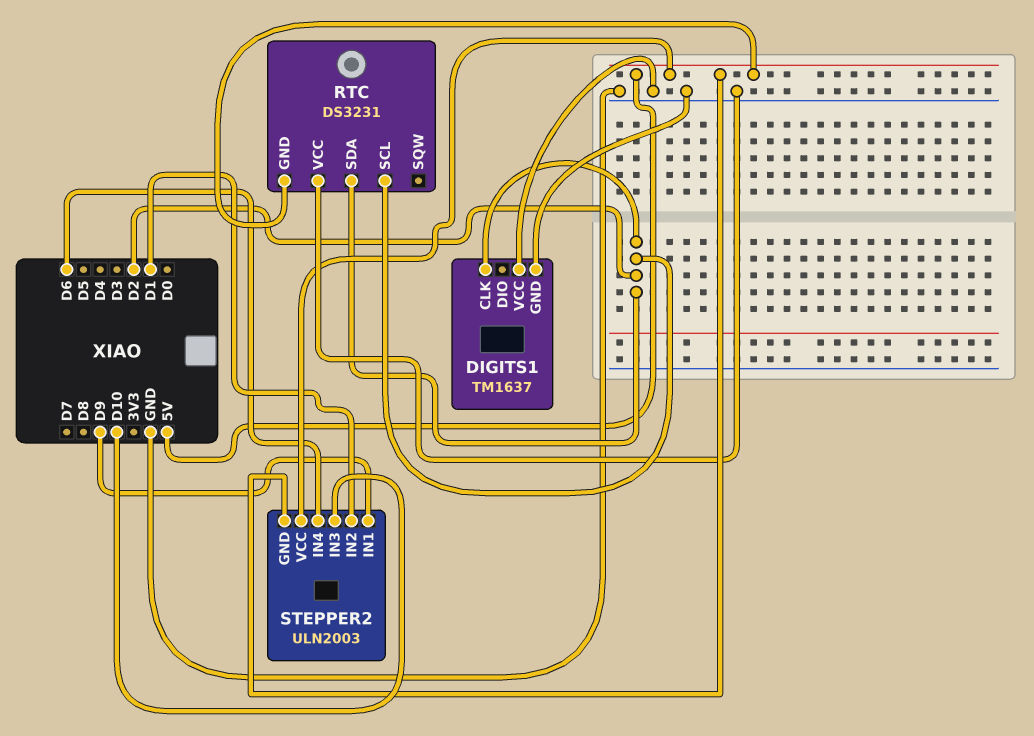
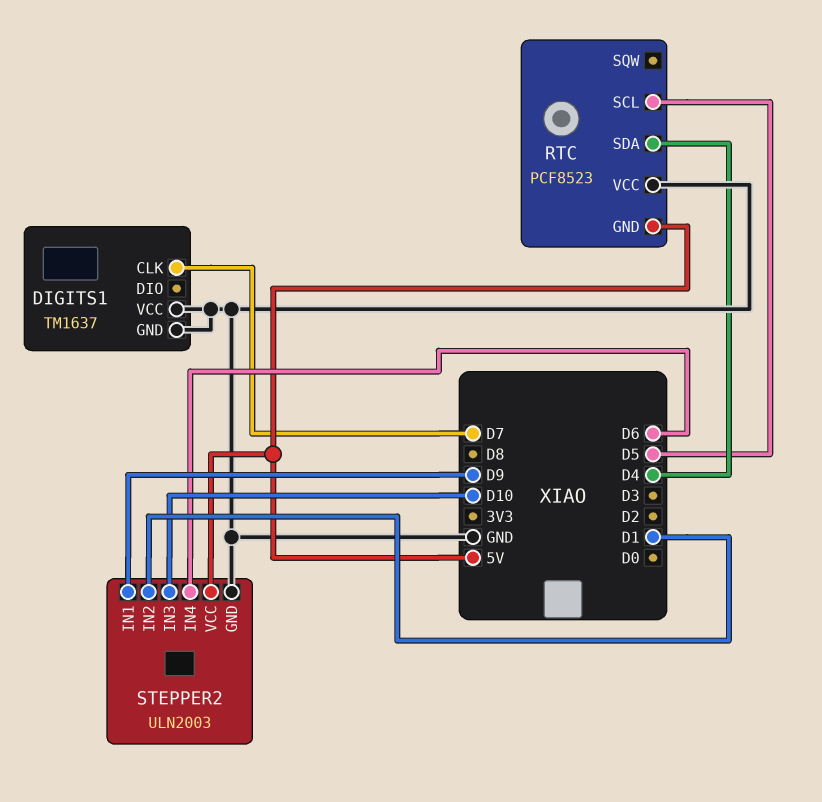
DIGITS1 pin CLK: D2 -> D7
RTC: DS3231 -> PCF8523
RTC pin SCL: D2 -> D5
RTC pin SDA: D2 -> D4
STEPPER2 pin GND: 5V -> GND

